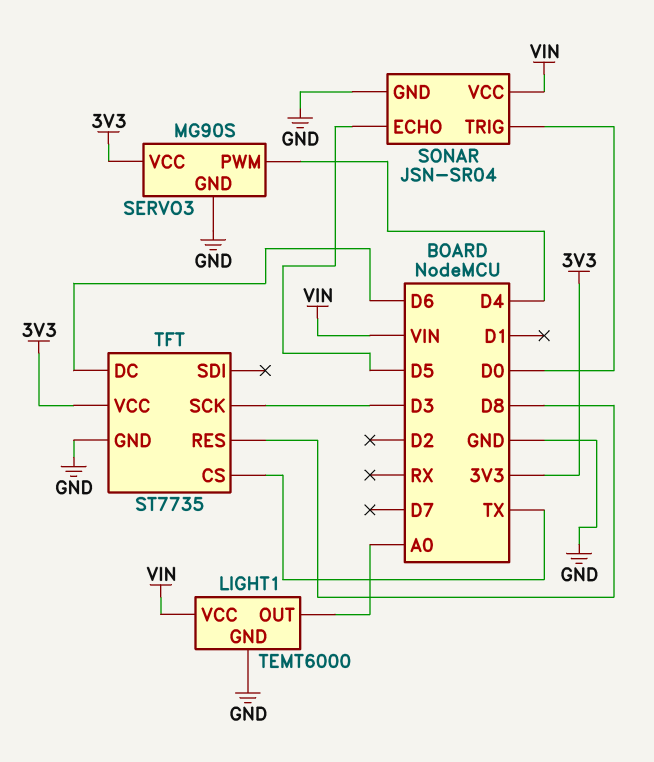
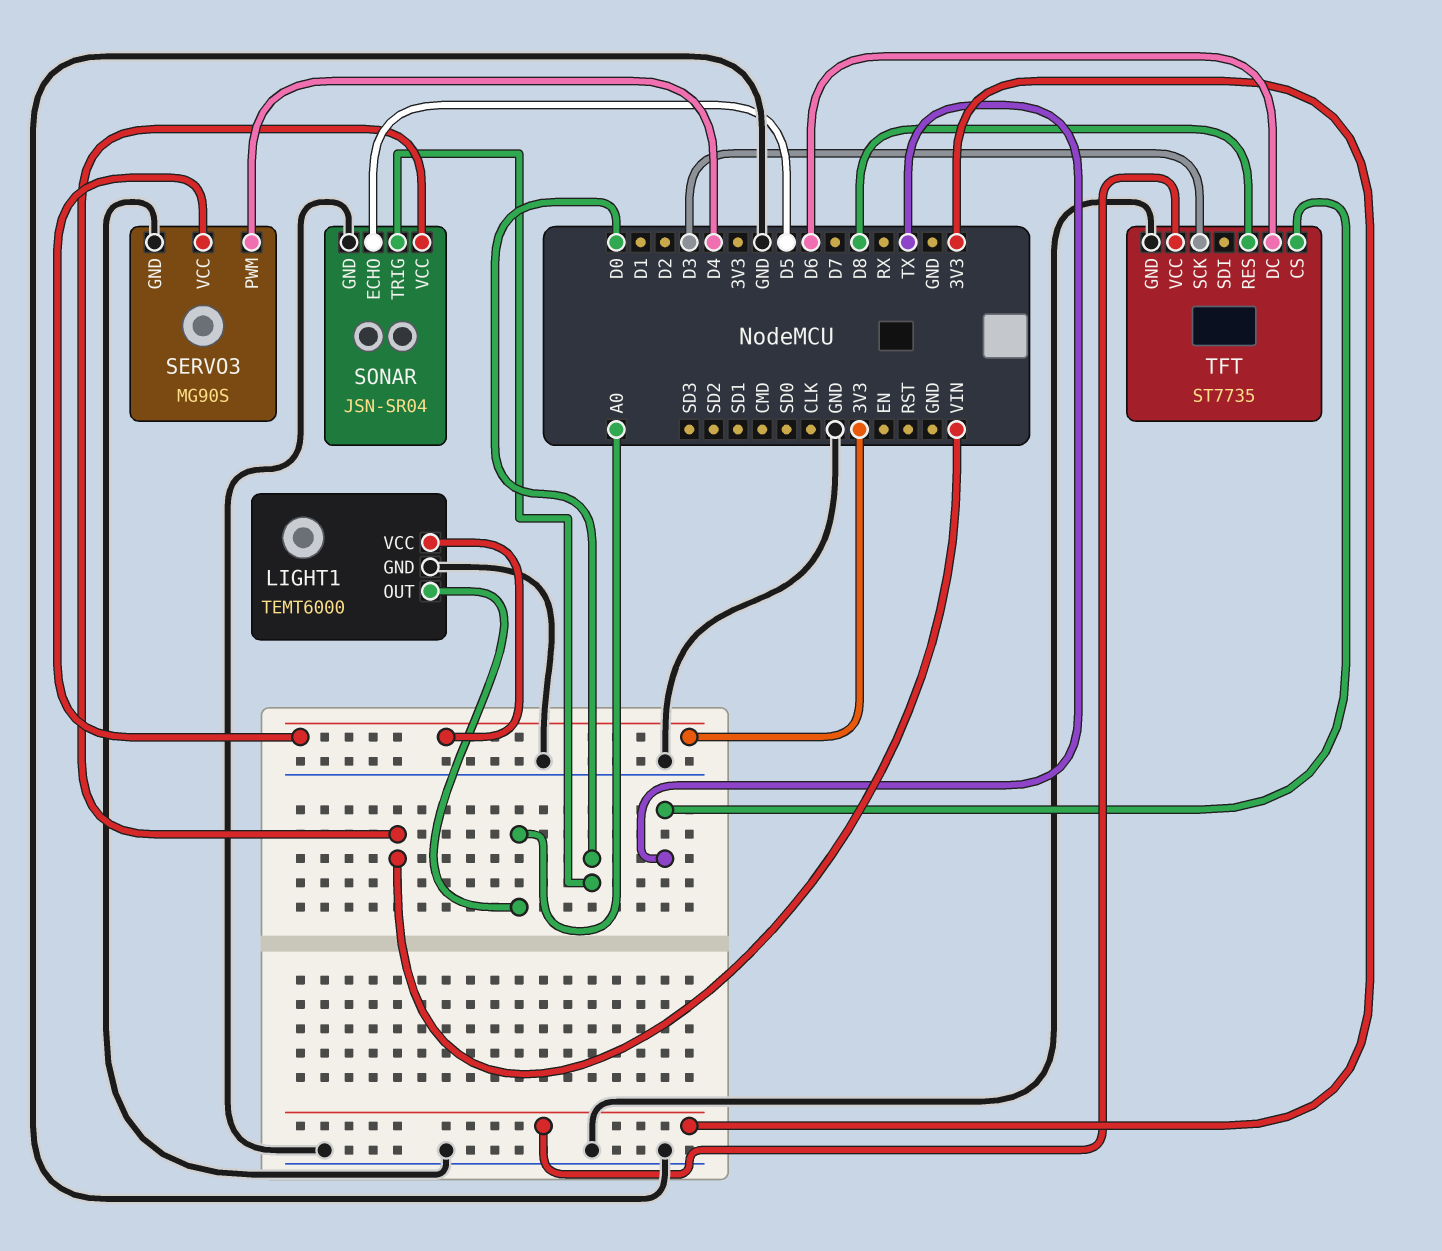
LIGHT1 pin VCC: VIN -> 3V3

